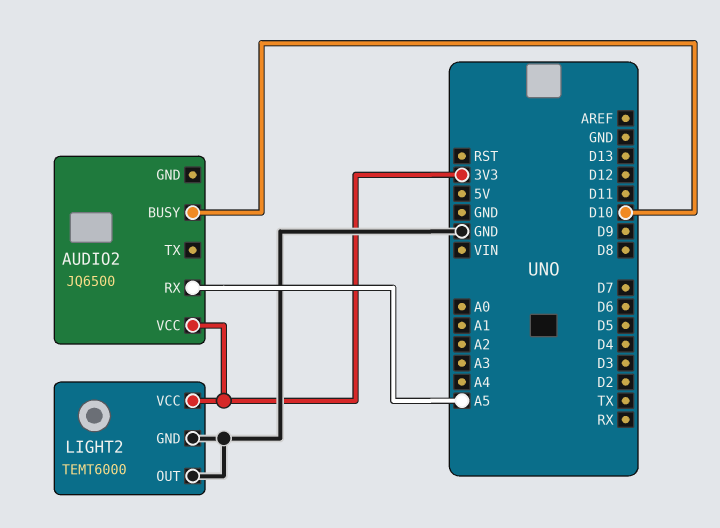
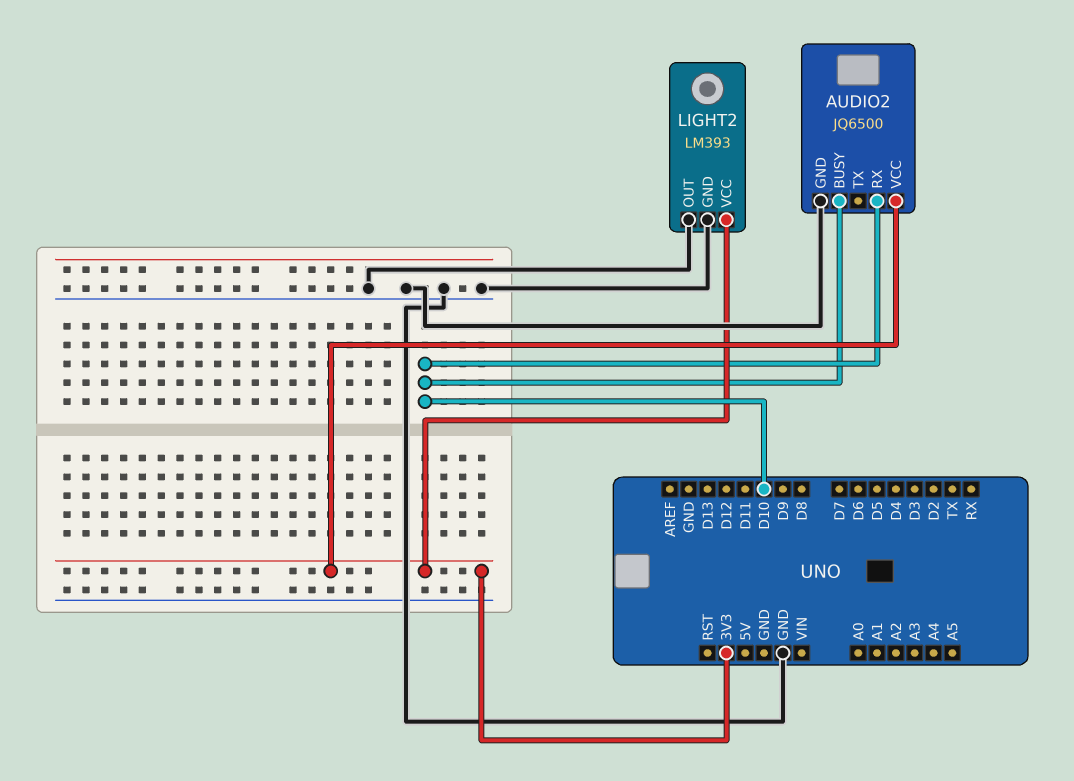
AUDIO2 pin GND: none -> GND
AUDIO2 pin RX: A5 -> D10
LIGHT2: TEMT6000 -> LM393

